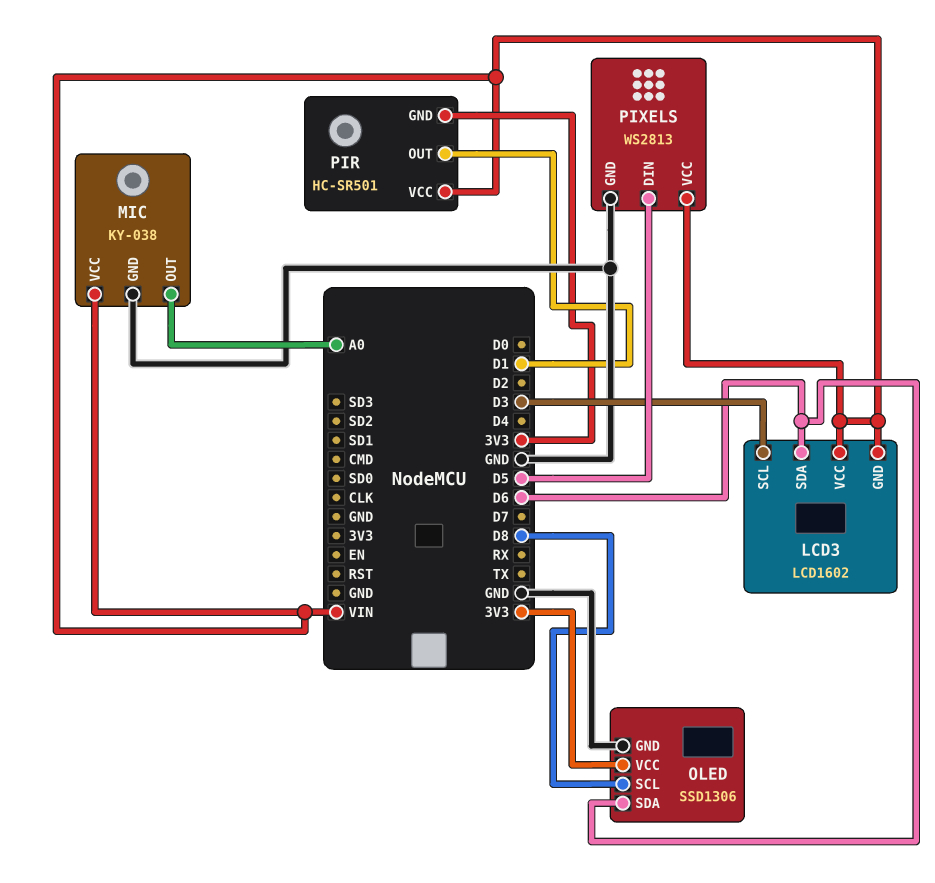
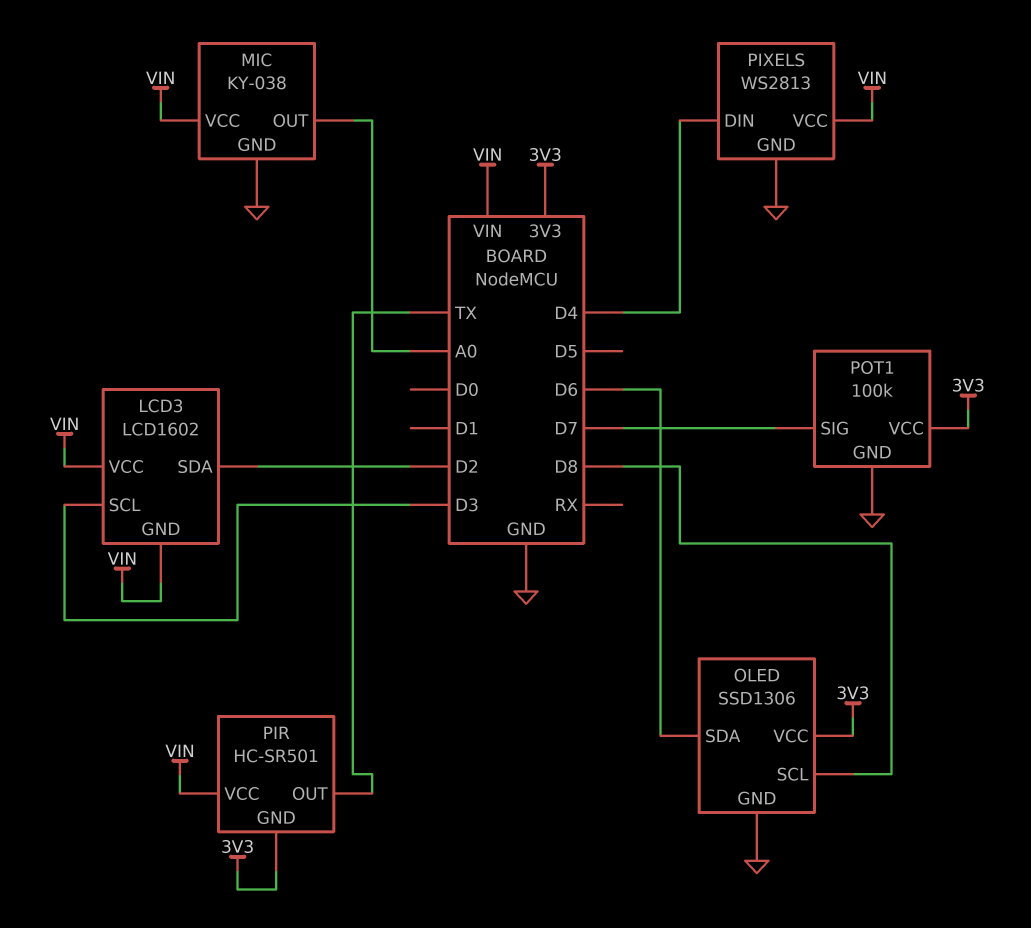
LCD3 pin SDA: D6 -> D2
PIR pin OUT: D1 -> TX
PIXELS pin DIN: D5 -> D4
POT1: none -> 100k
POT1 pin GND: none -> GND
POT1 pin SIG: none -> D7
POT1 pin VCC: none -> 3V3

